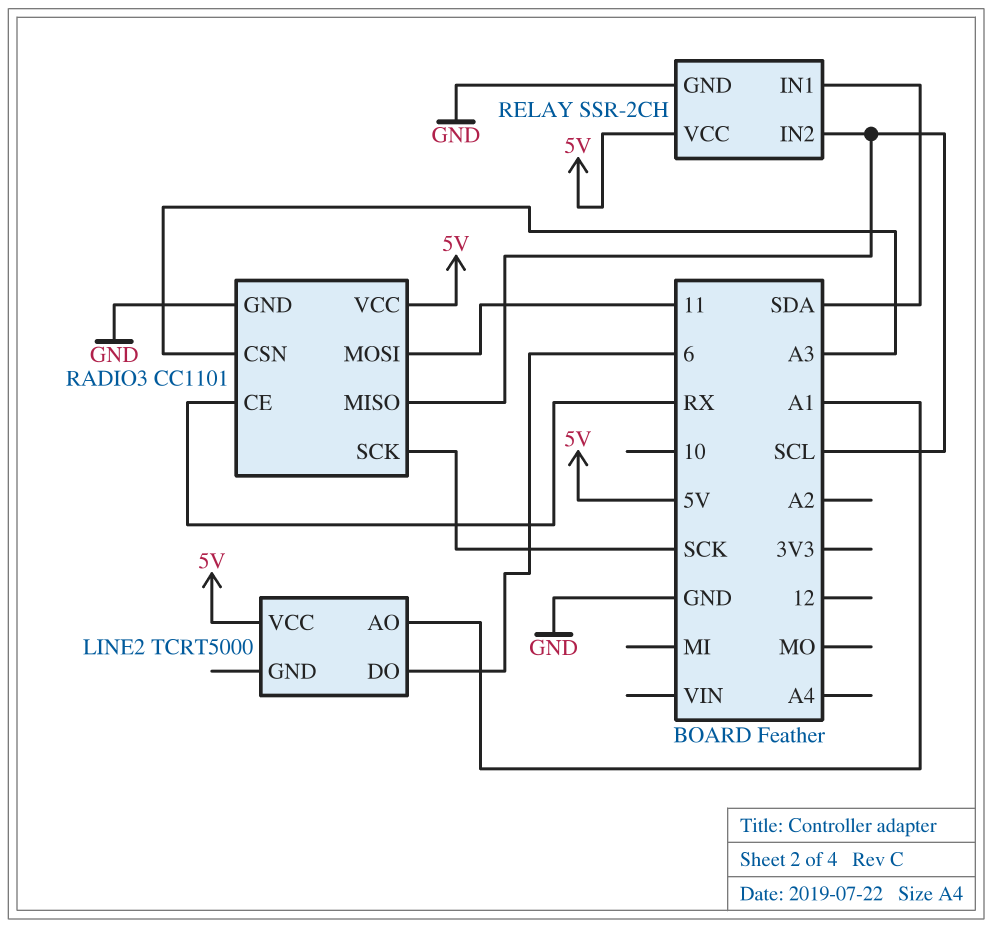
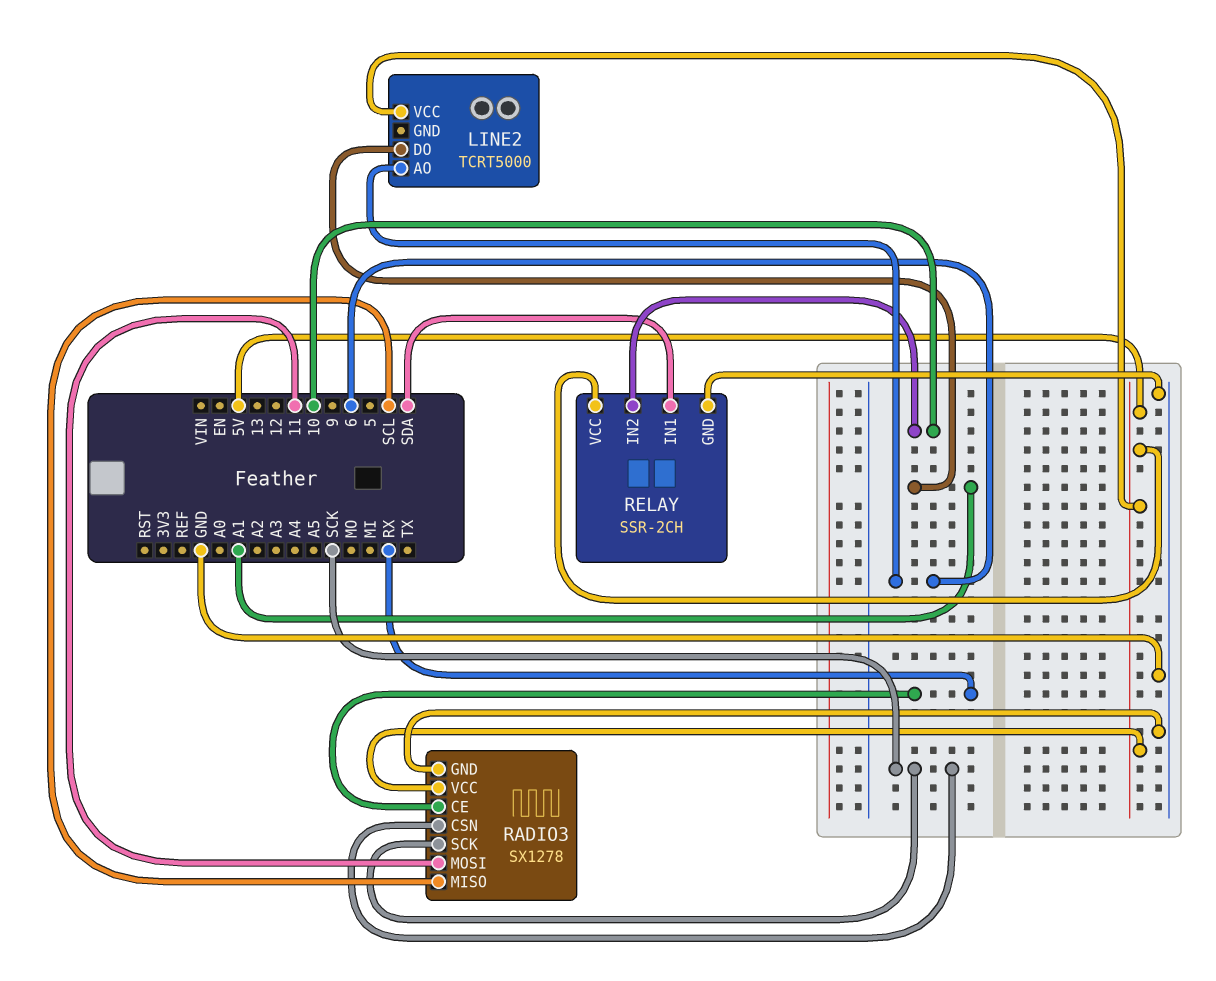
LINE2 pin AO: A1 -> 6
LINE2 pin DO: 6 -> A1
RADIO3: CC1101 -> SX1278
RADIO3 pin CSN: A3 -> SCK
RELAY pin IN2: SCL -> 10

